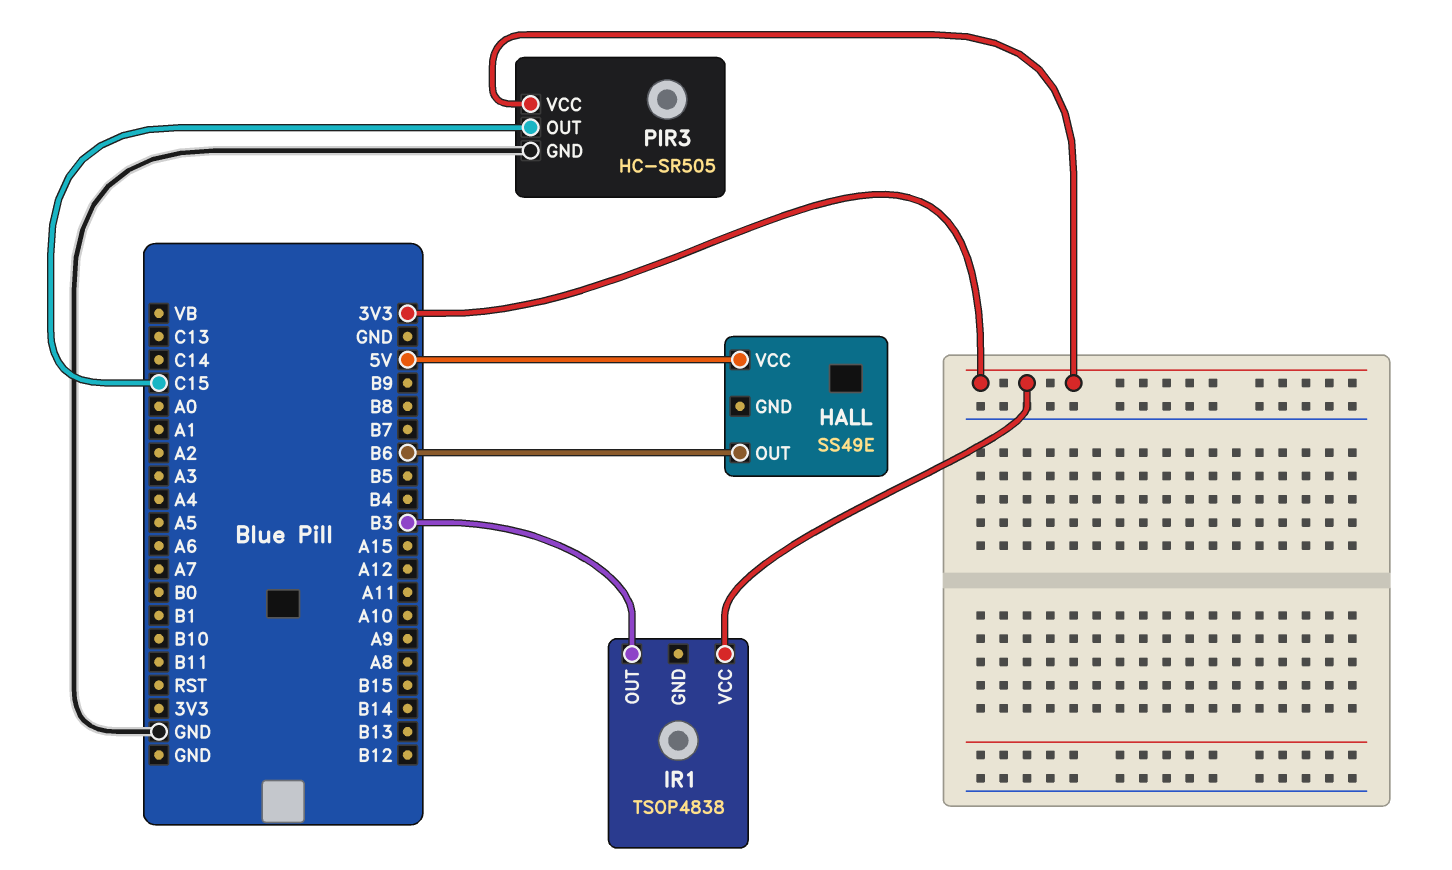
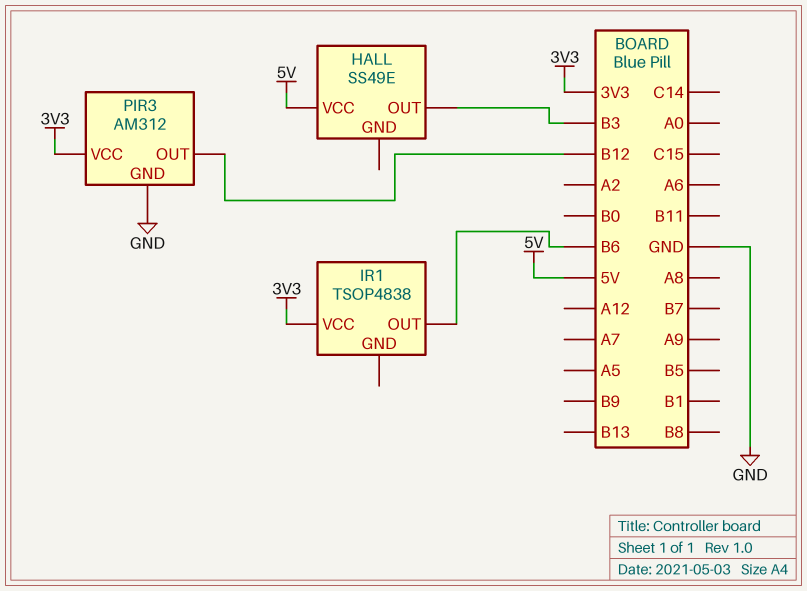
HALL pin OUT: B6 -> B3
IR1 pin OUT: B3 -> B6
PIR3: HC-SR505 -> AM312
PIR3 pin OUT: C15 -> B12

